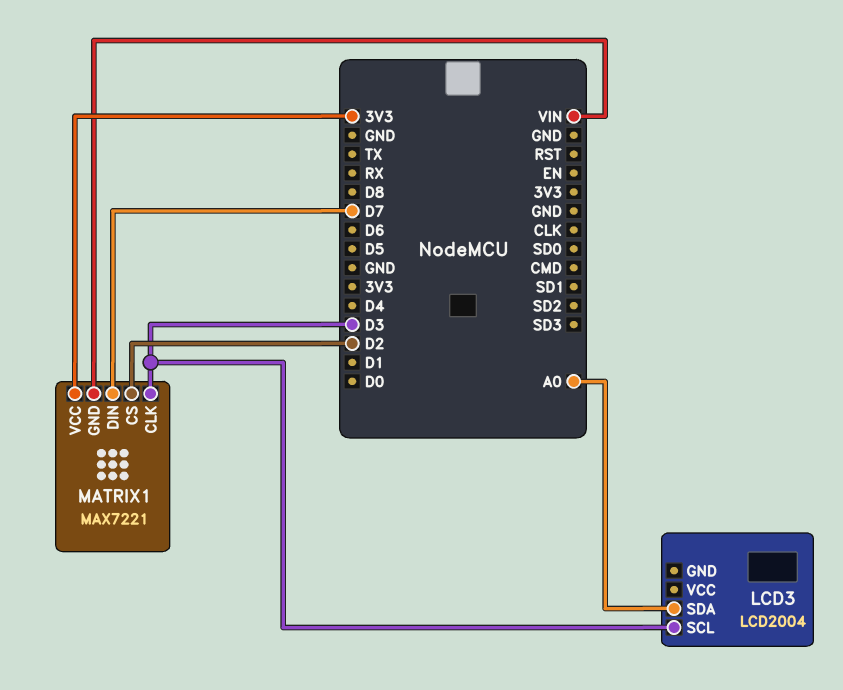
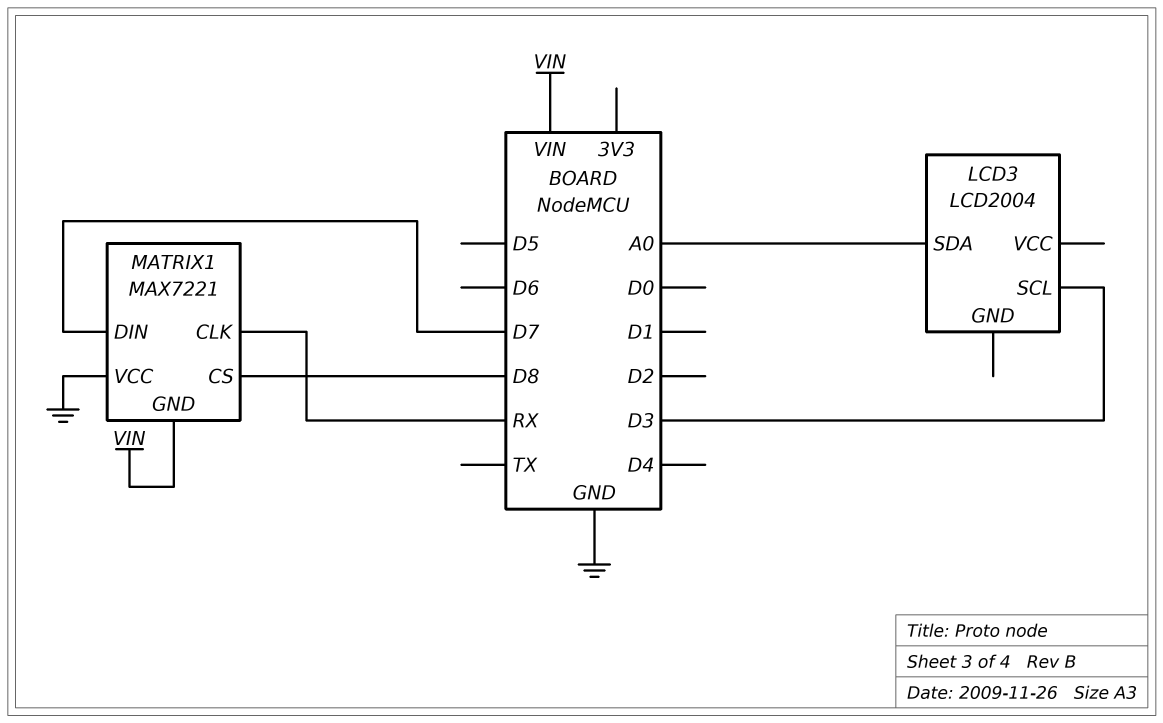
MATRIX1 pin CLK: D3 -> RX
MATRIX1 pin CS: D2 -> D8
MATRIX1 pin VCC: 3V3 -> GND

